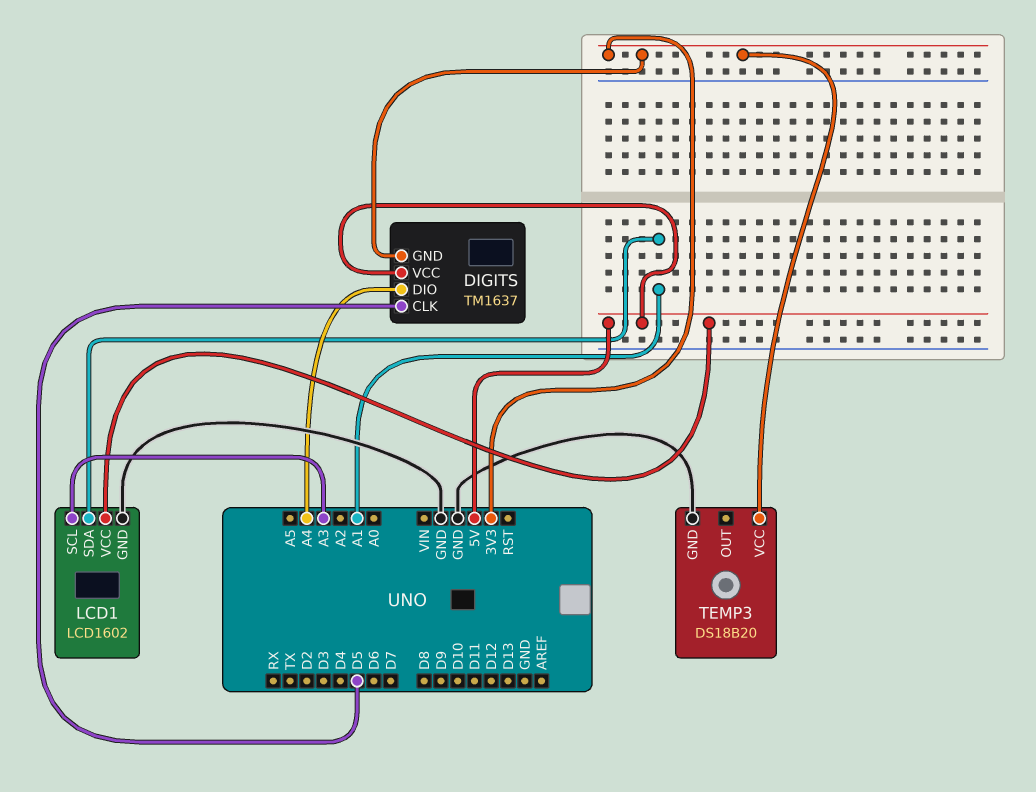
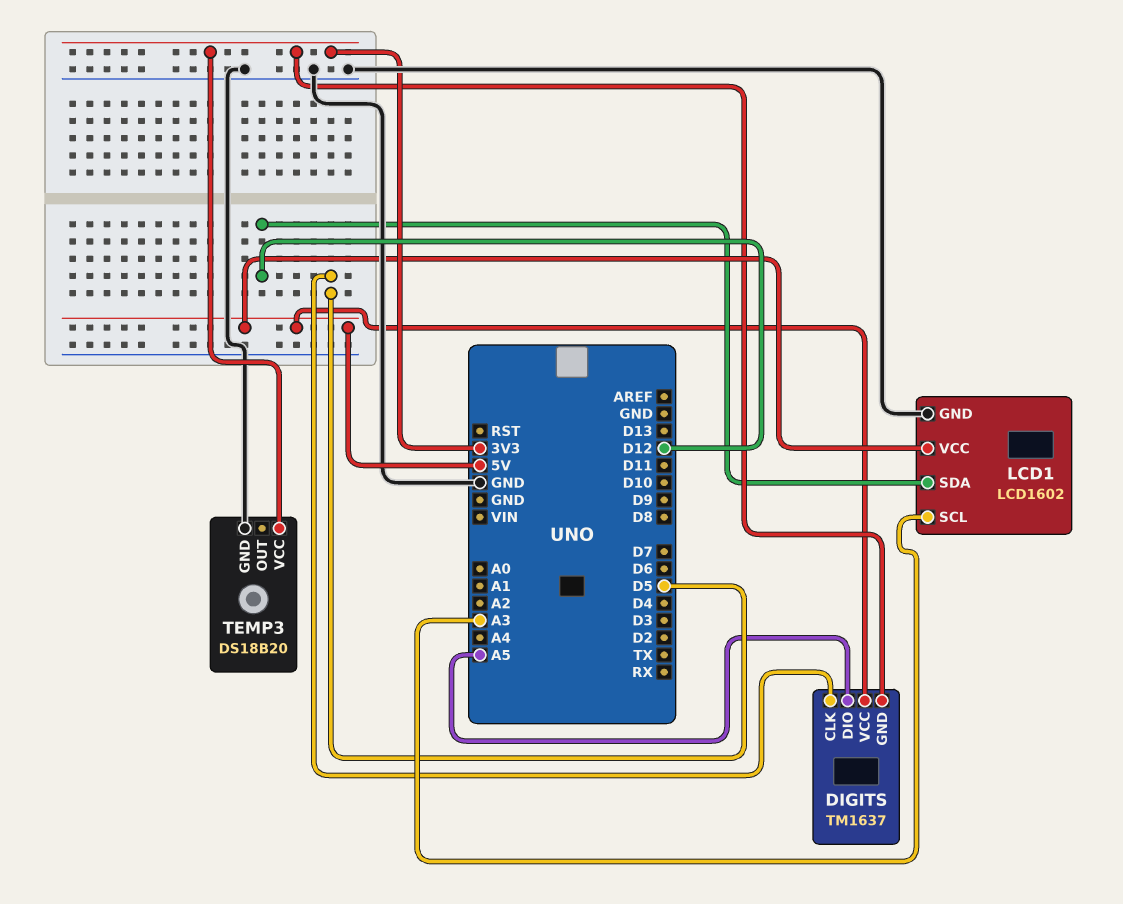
DIGITS pin DIO: A4 -> A5
LCD1 pin SDA: A1 -> D12

